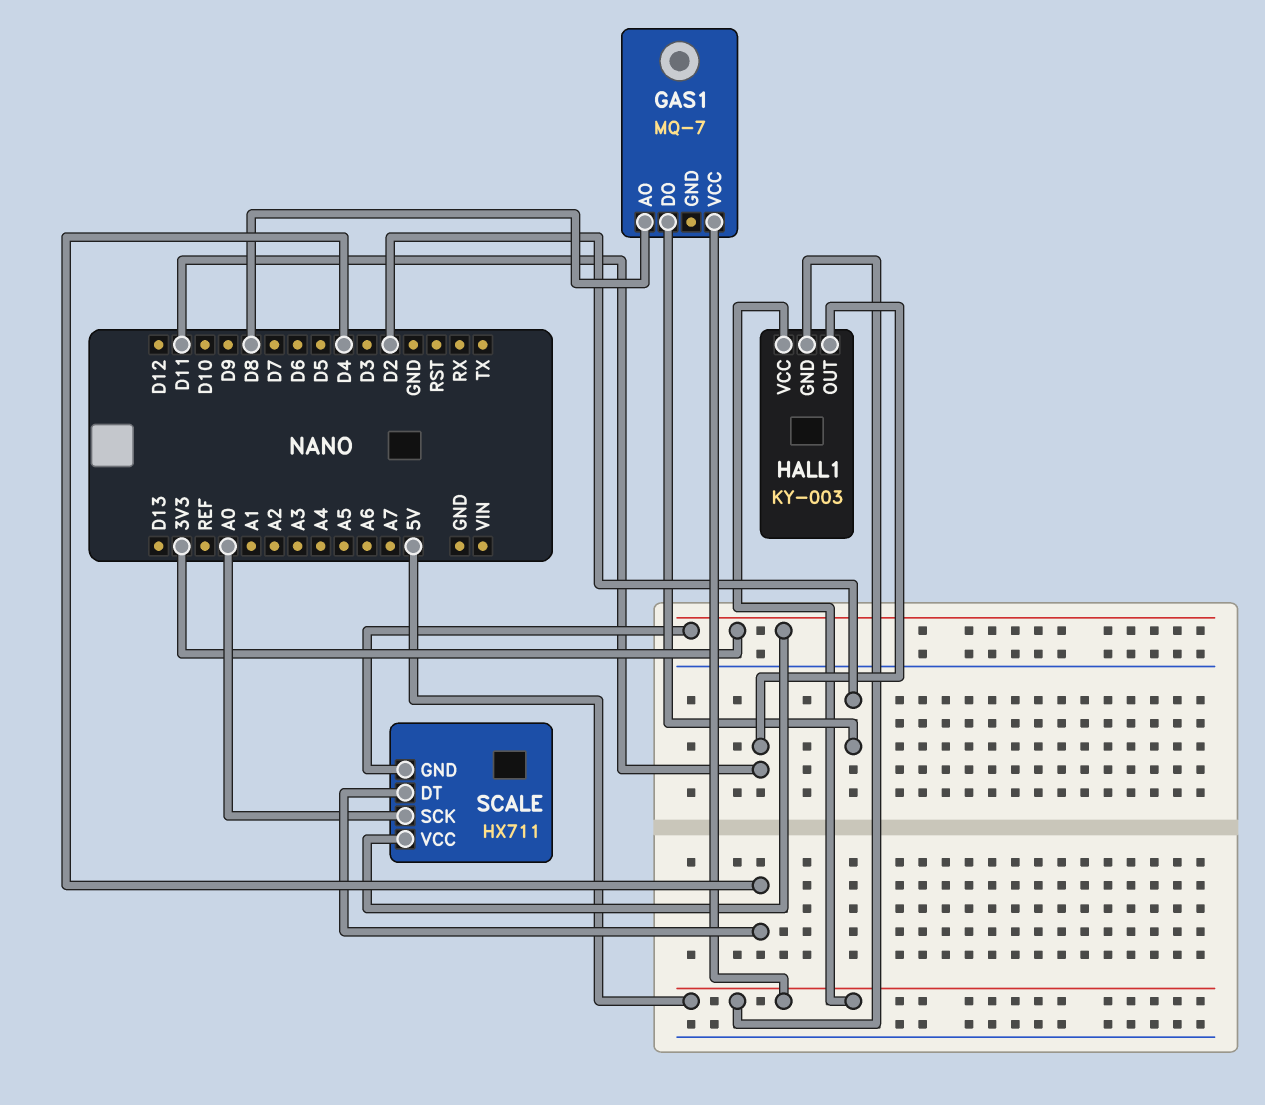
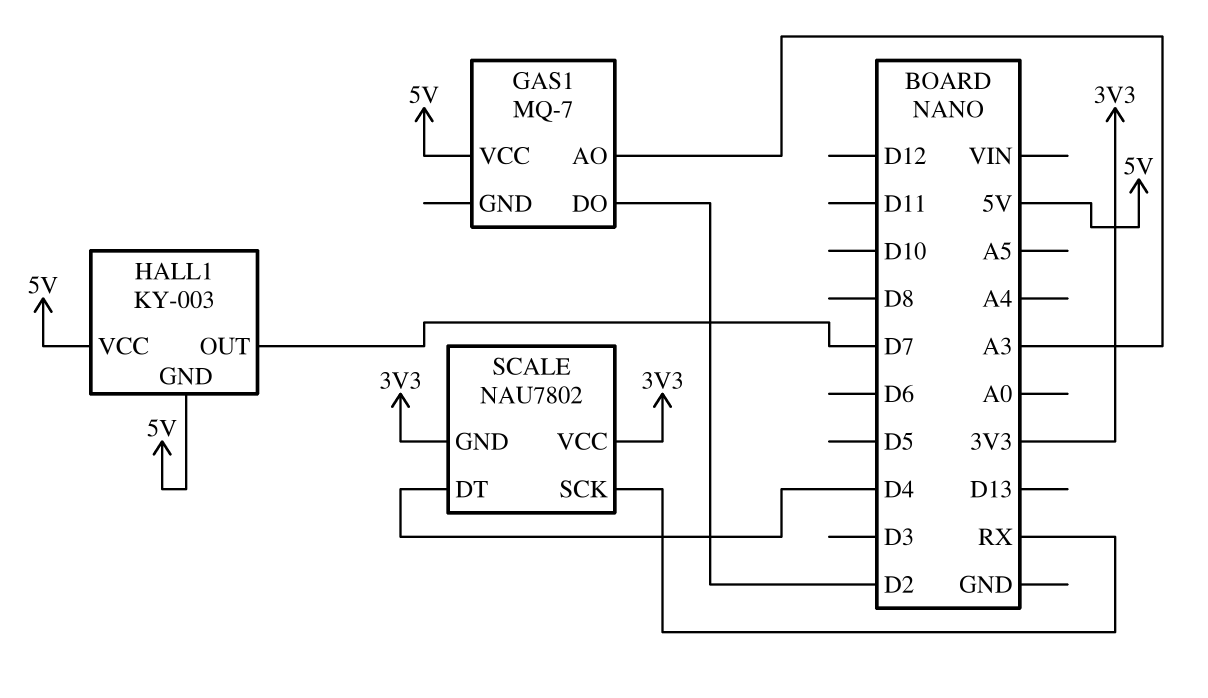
GAS1 pin AO: D8 -> A3
HALL1 pin OUT: D11 -> D7
SCALE: HX711 -> NAU7802
SCALE pin SCK: A0 -> RX

